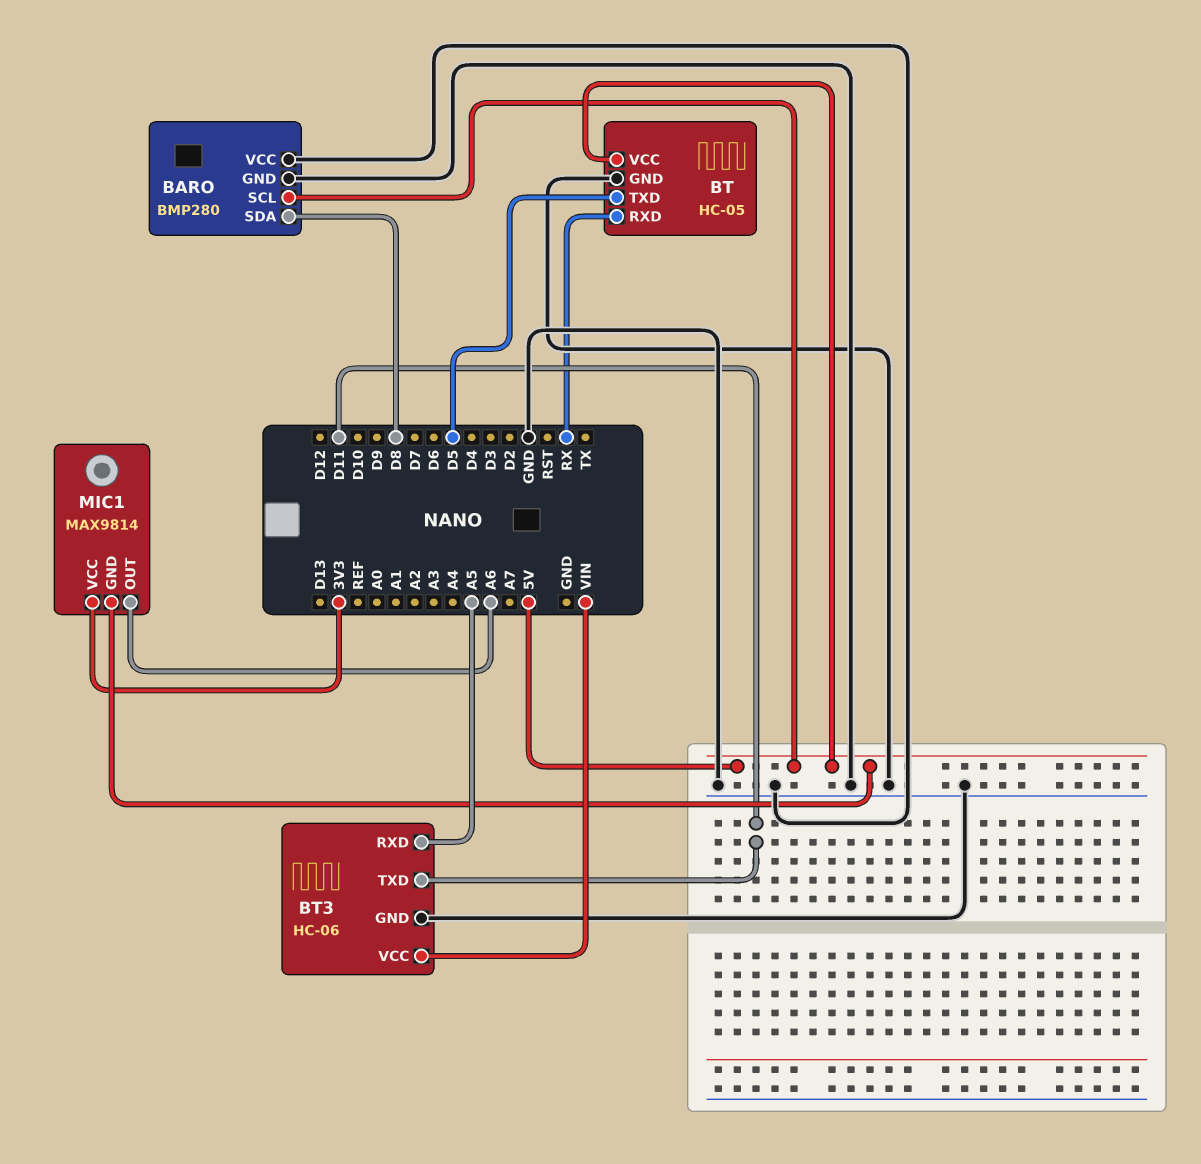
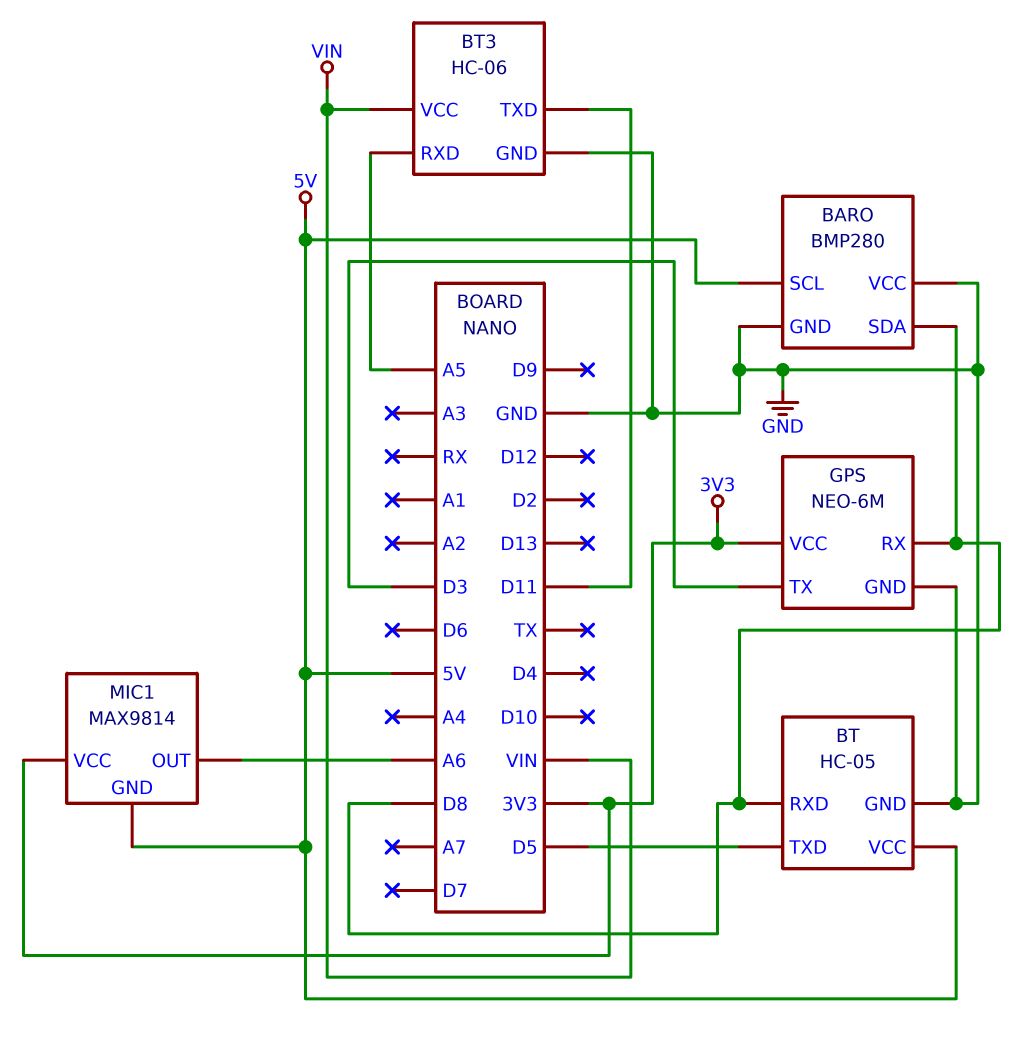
BT pin RXD: RX -> D8
GPS: none -> NEO-6M
GPS pin GND: none -> GND
GPS pin RX: none -> D8
GPS pin TX: none -> D3
GPS pin VCC: none -> 3V3

